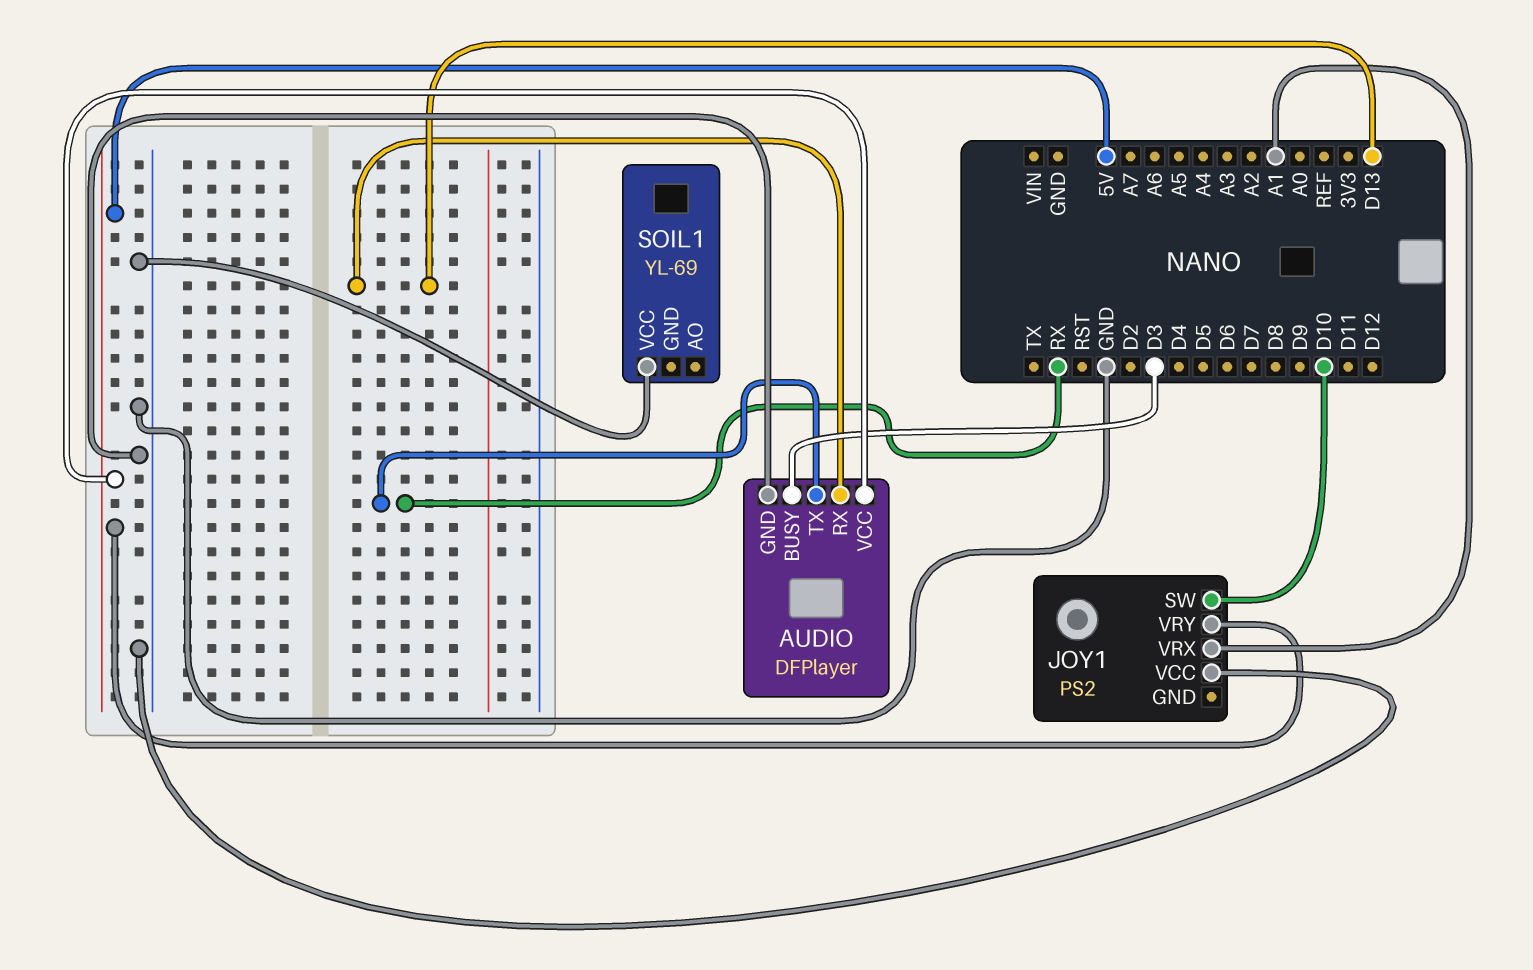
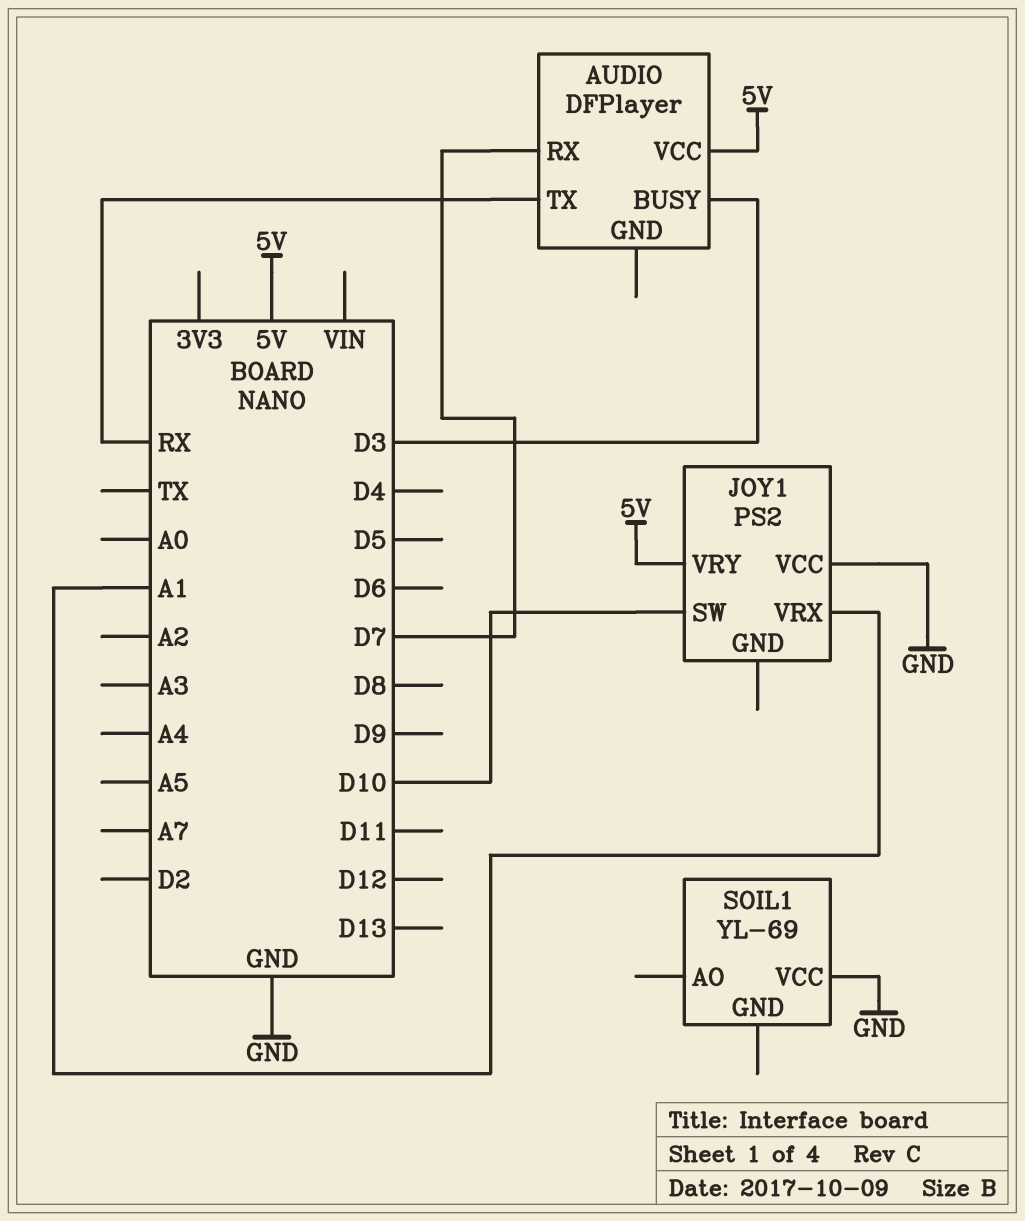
AUDIO pin GND: GND -> none
AUDIO pin RX: D13 -> D7

